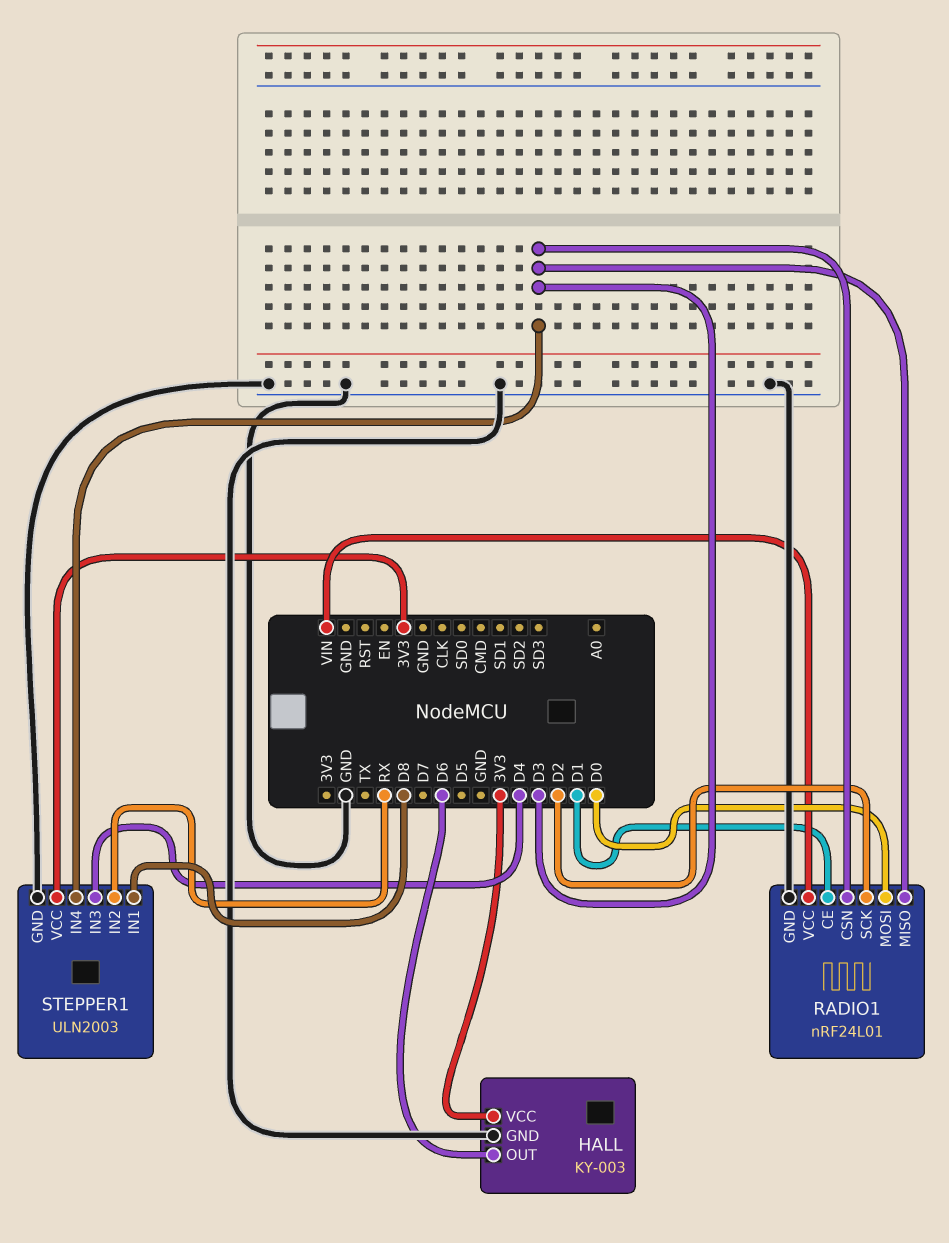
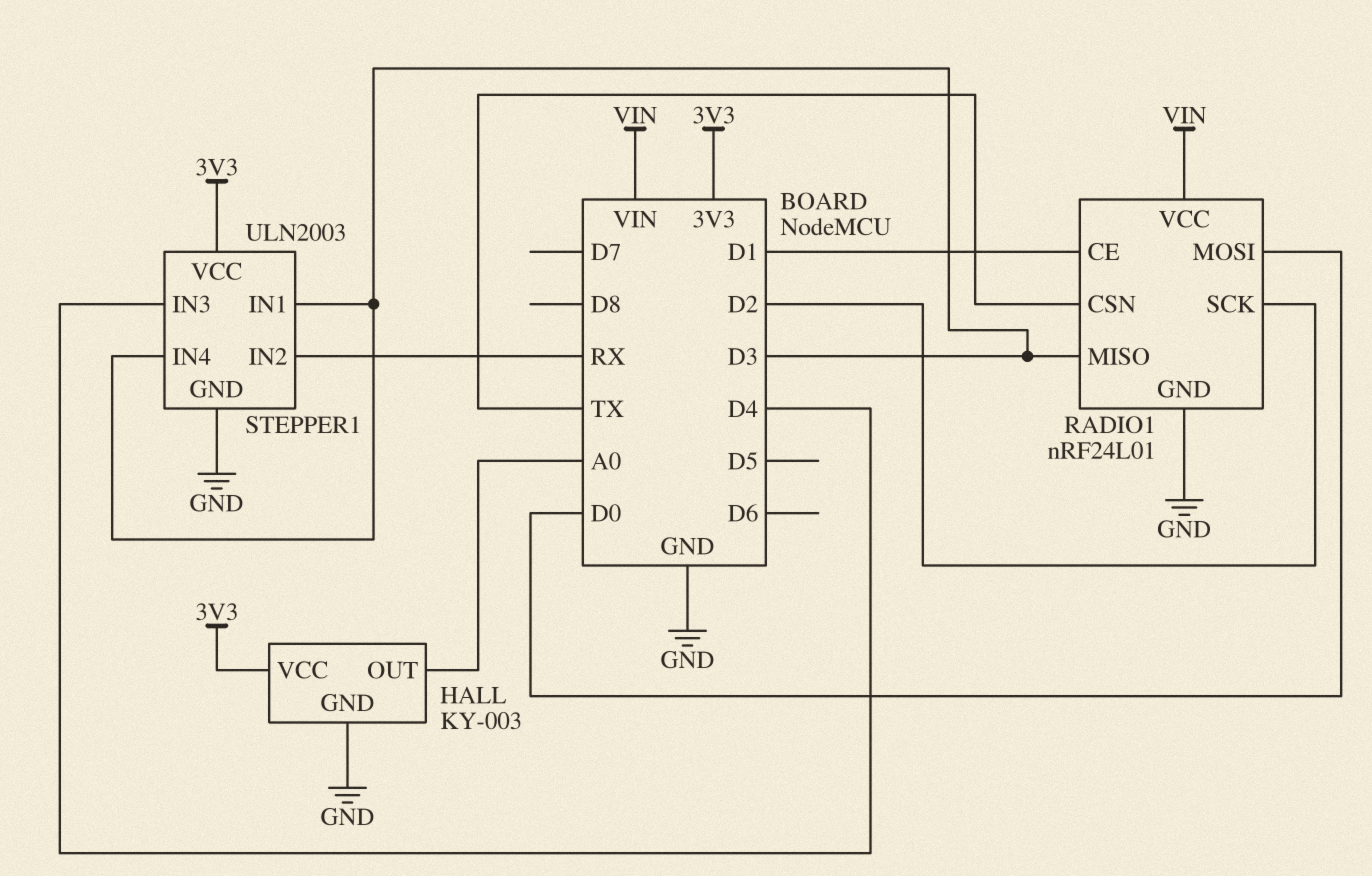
HALL pin OUT: D6 -> A0
RADIO1 pin CSN: D3 -> TX
STEPPER1 pin IN1: D8 -> D3

